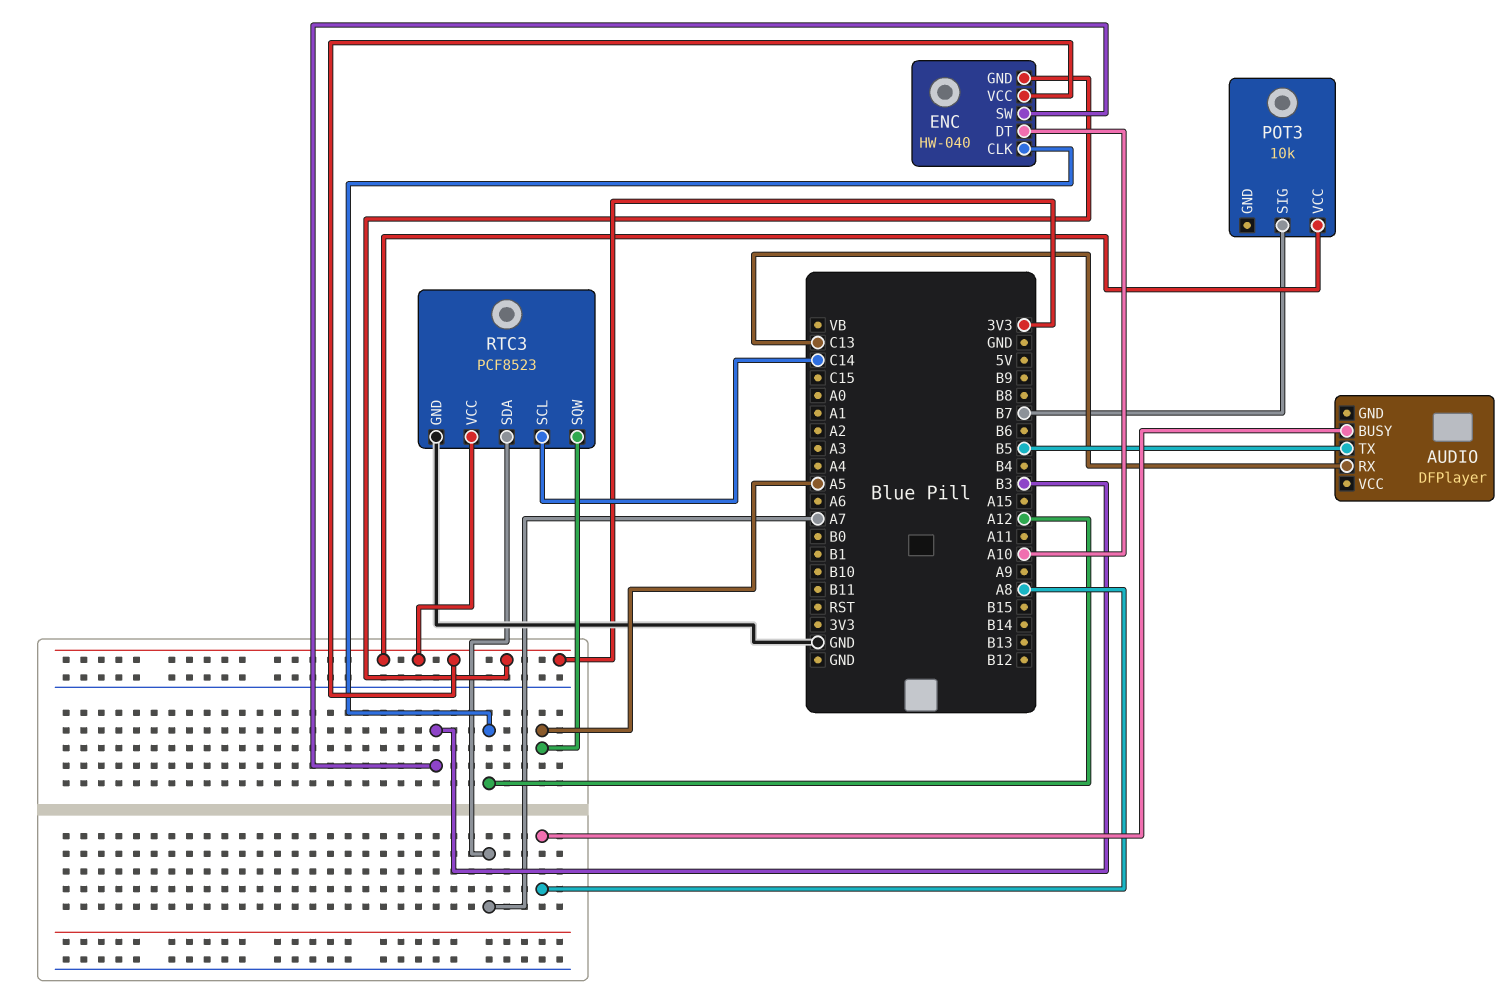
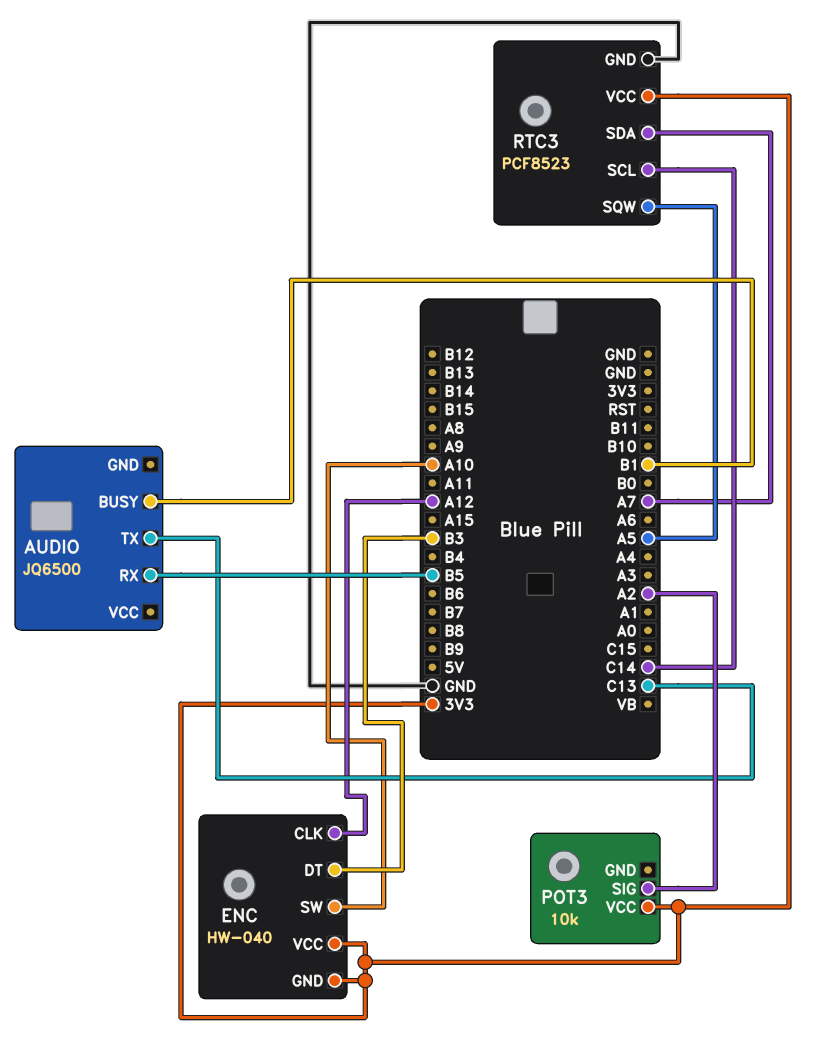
AUDIO: DFPlayer -> JQ6500
AUDIO pin BUSY: A8 -> B1
AUDIO pin RX: C13 -> B5
AUDIO pin TX: B5 -> C13
ENC pin DT: A10 -> B3
ENC pin SW: B3 -> A10
POT3 pin SIG: B7 -> A2

